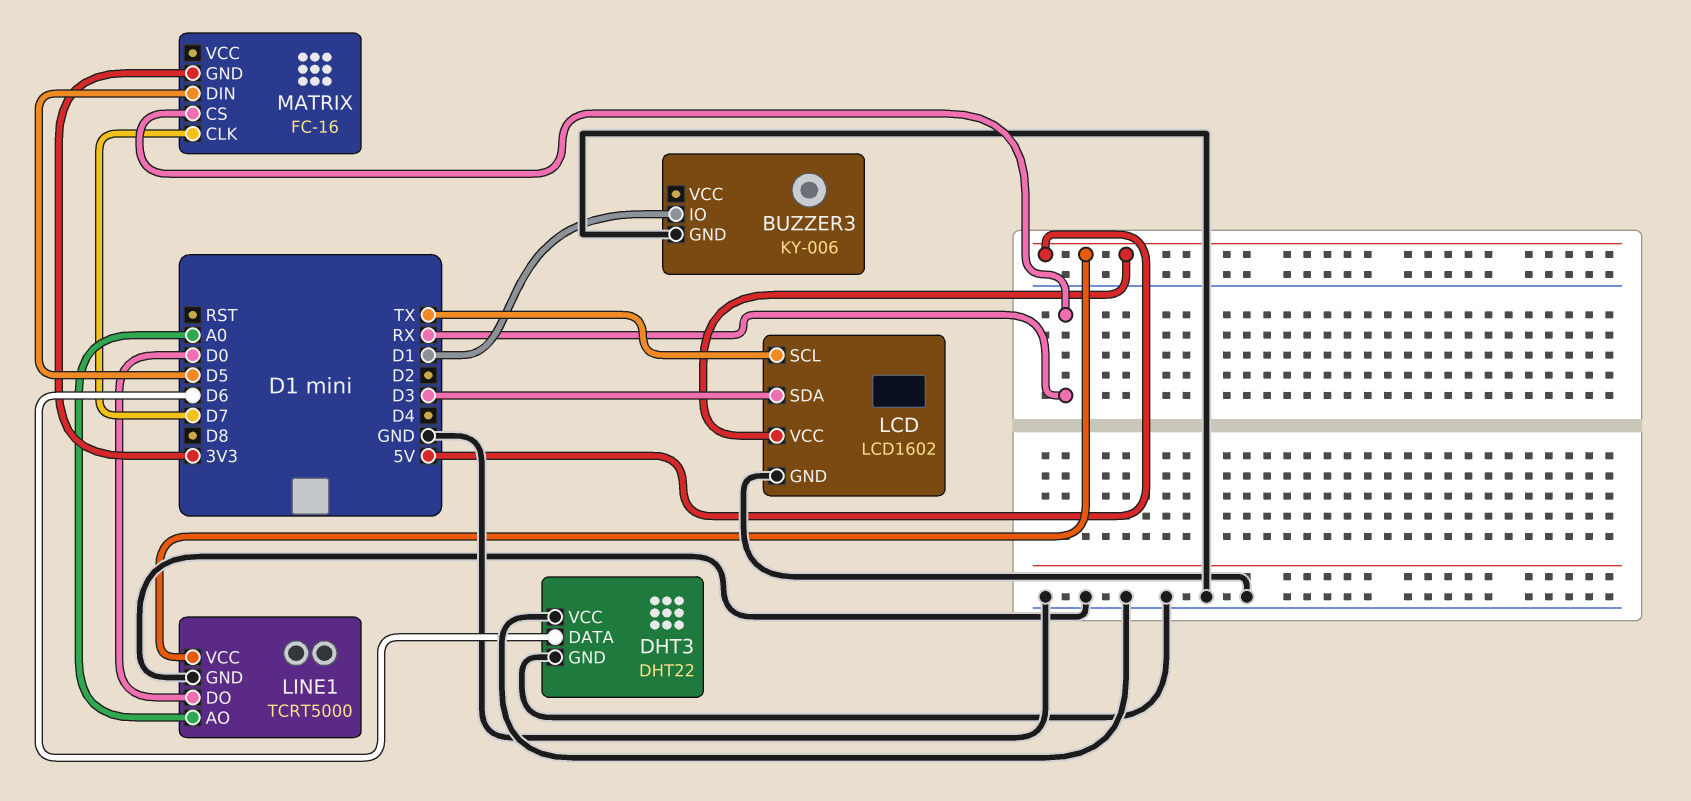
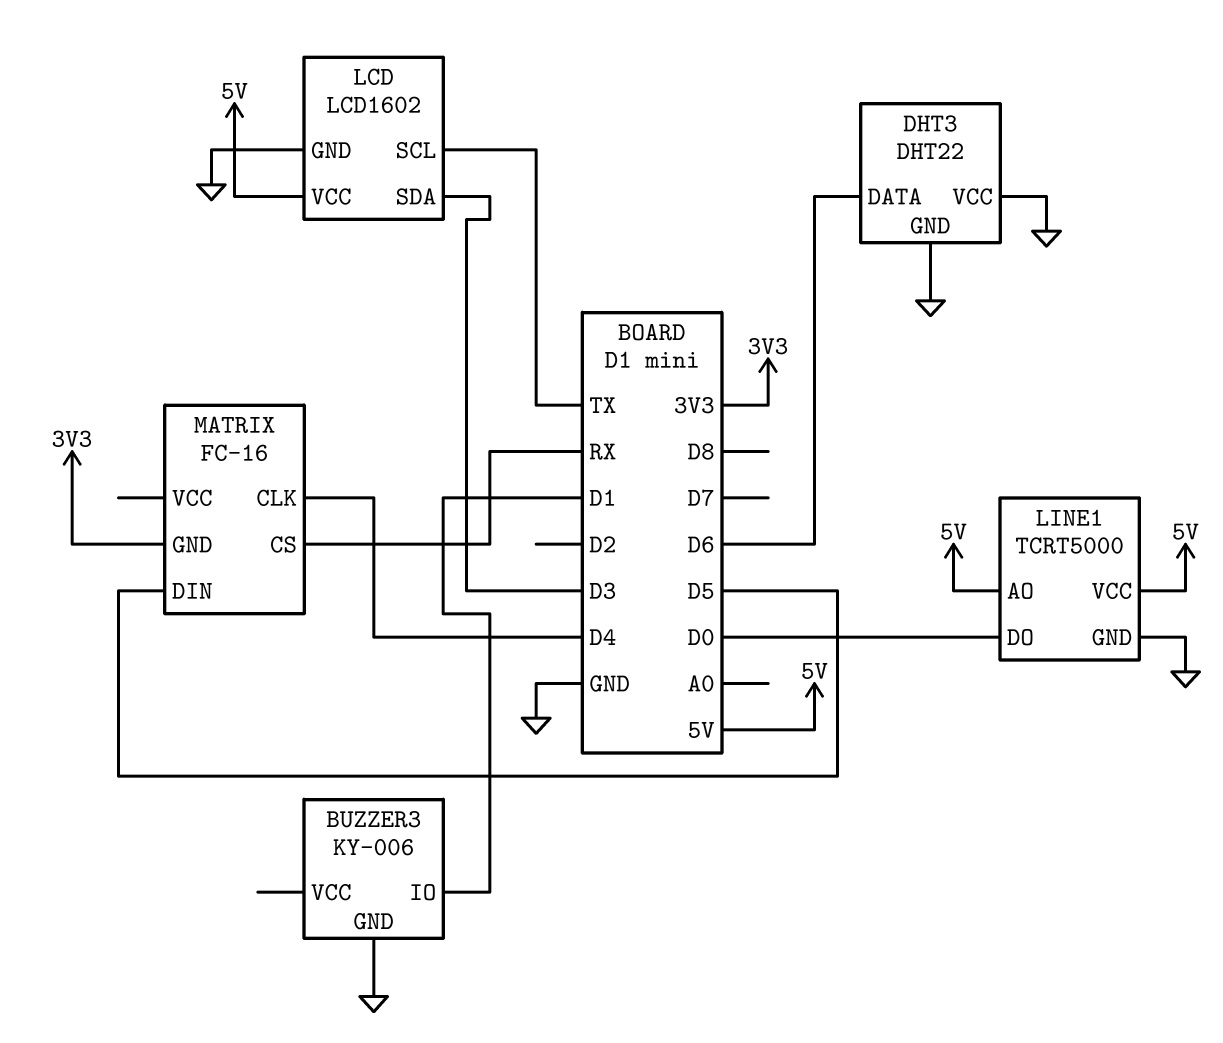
LINE1 pin AO: A0 -> 5V
MATRIX pin CLK: D7 -> D4

